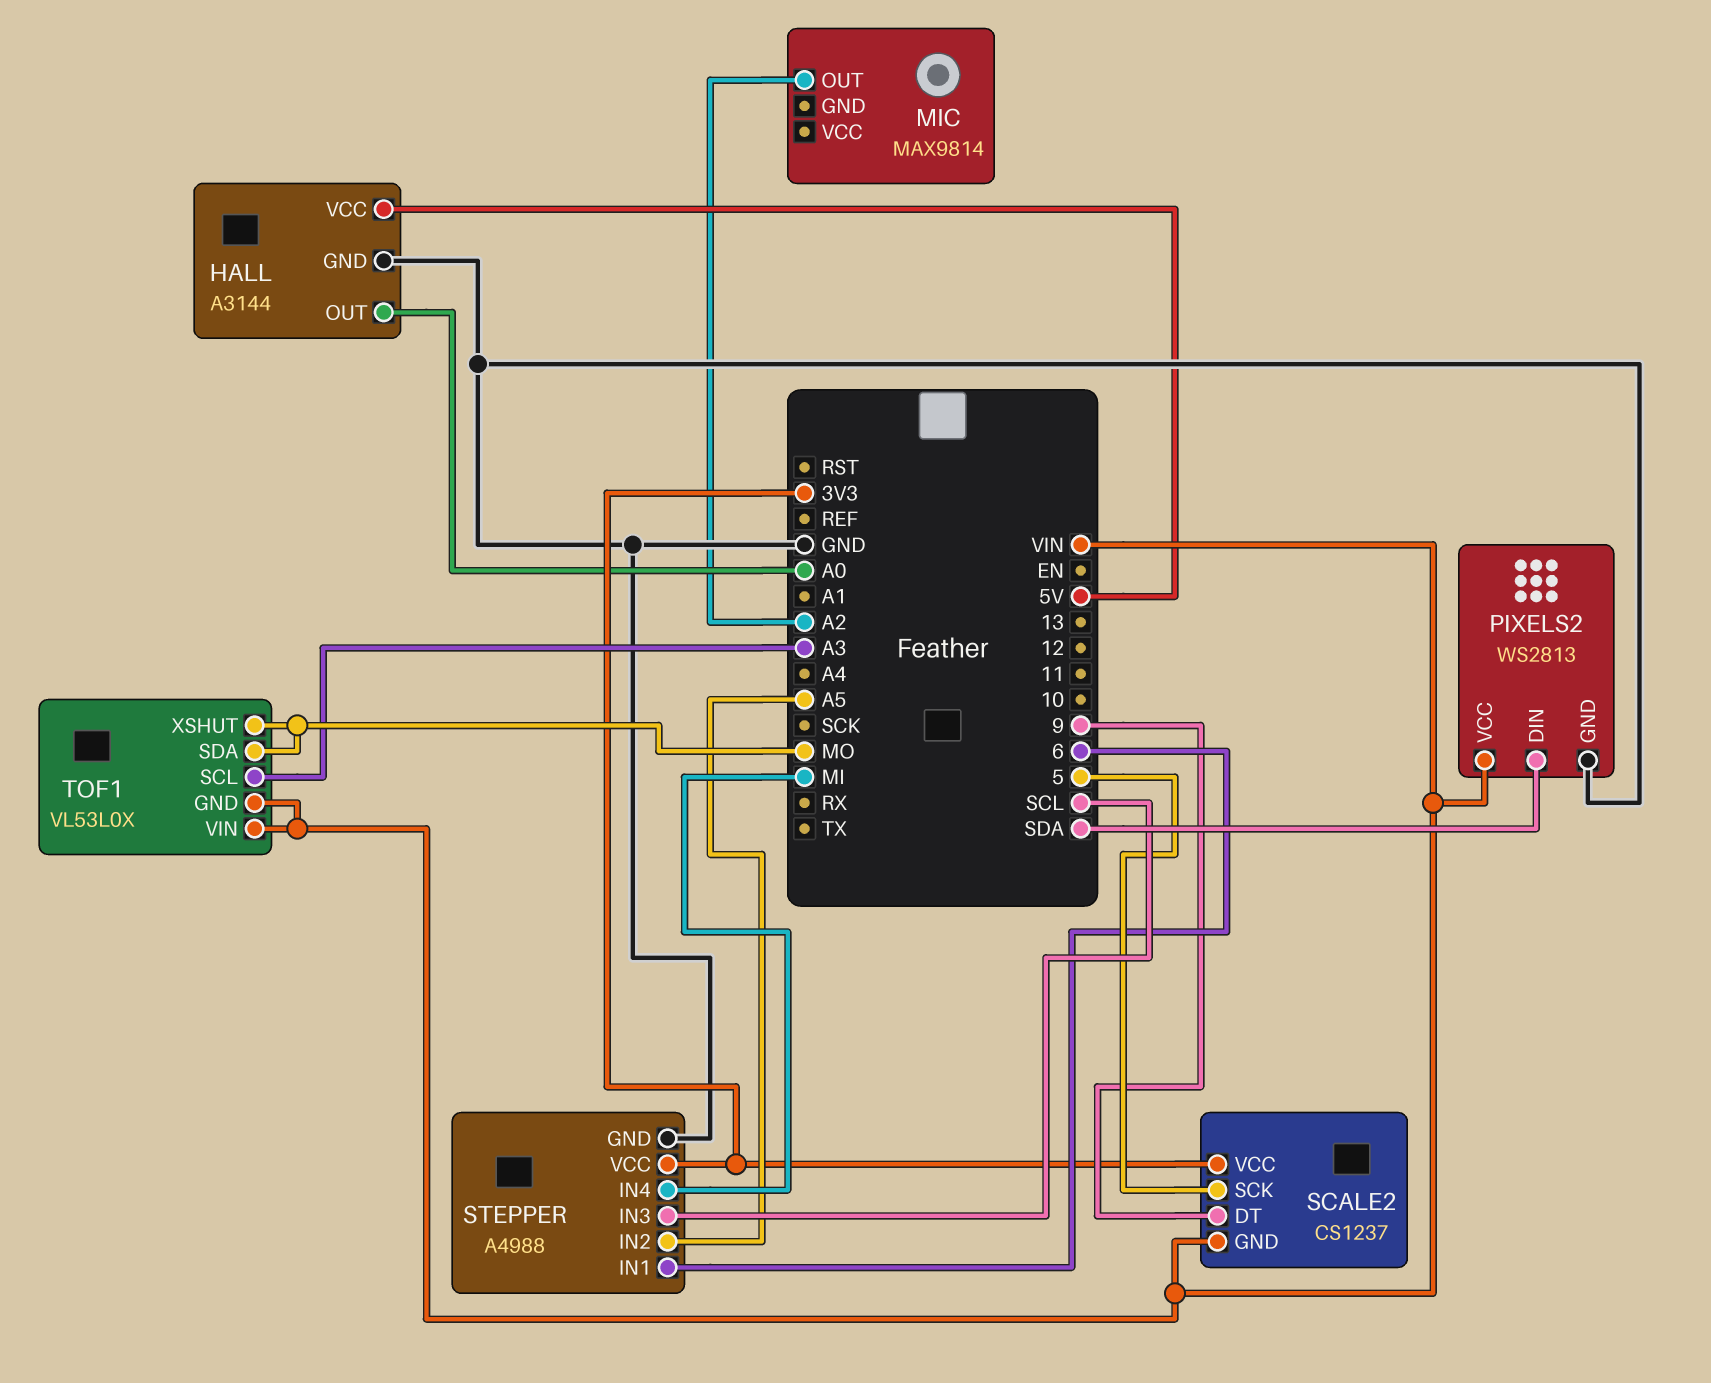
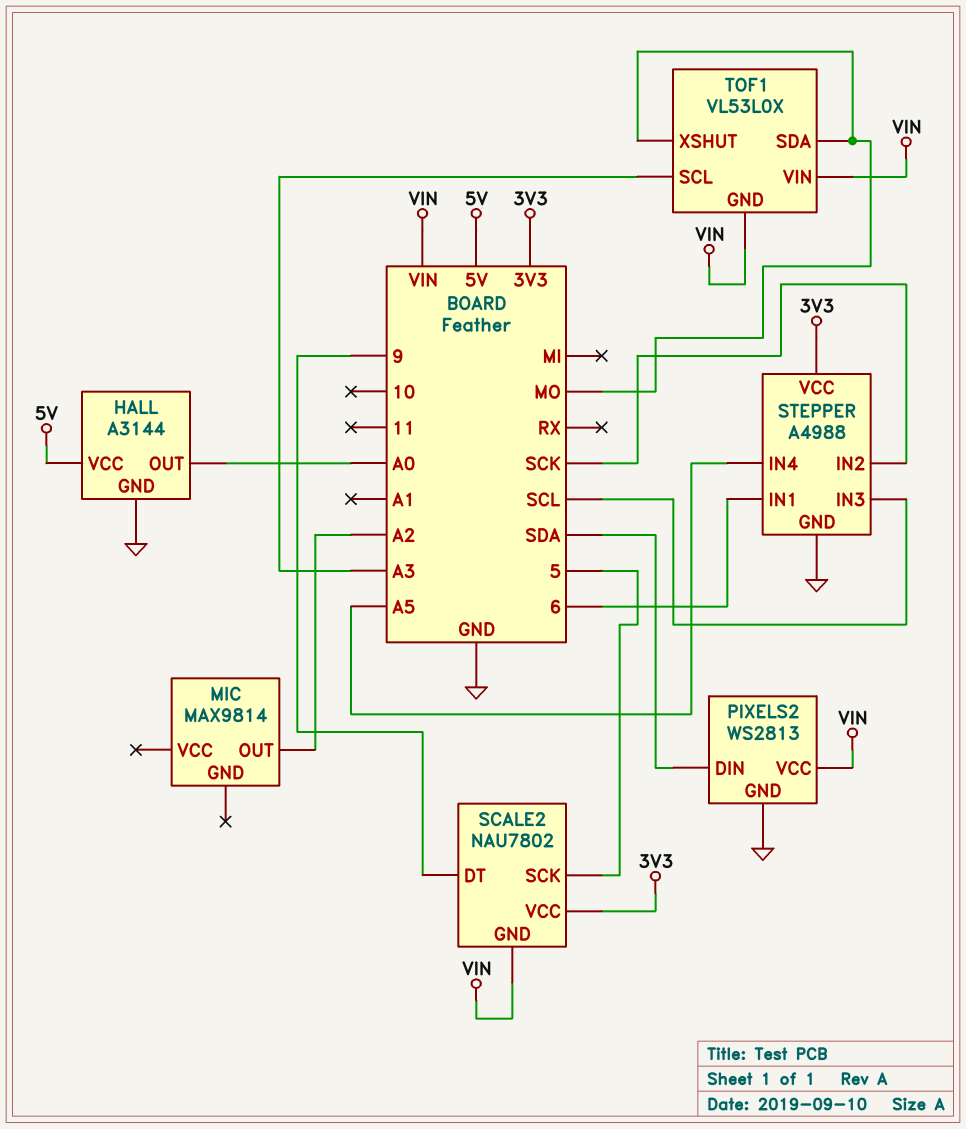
SCALE2: CS1237 -> NAU7802
STEPPER pin IN2: A5 -> SCK
STEPPER pin IN4: MI -> A5

